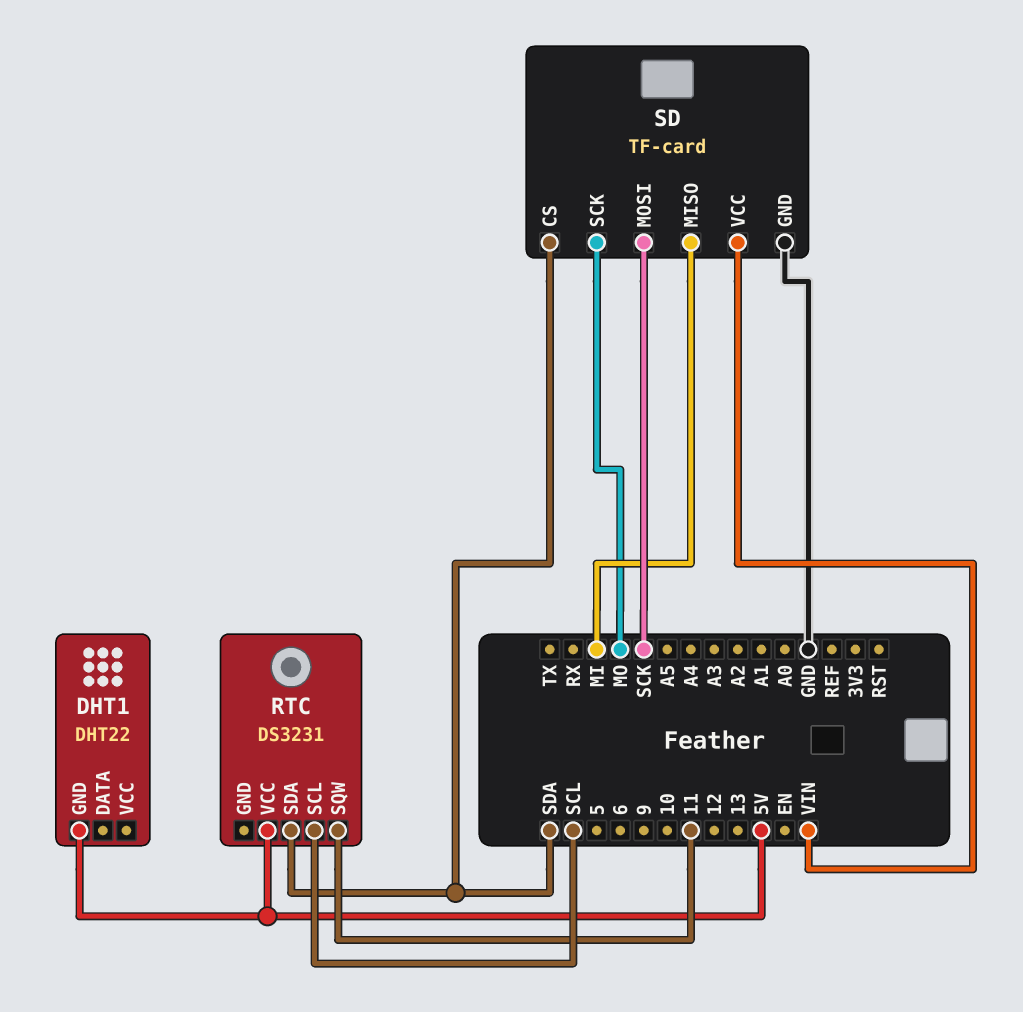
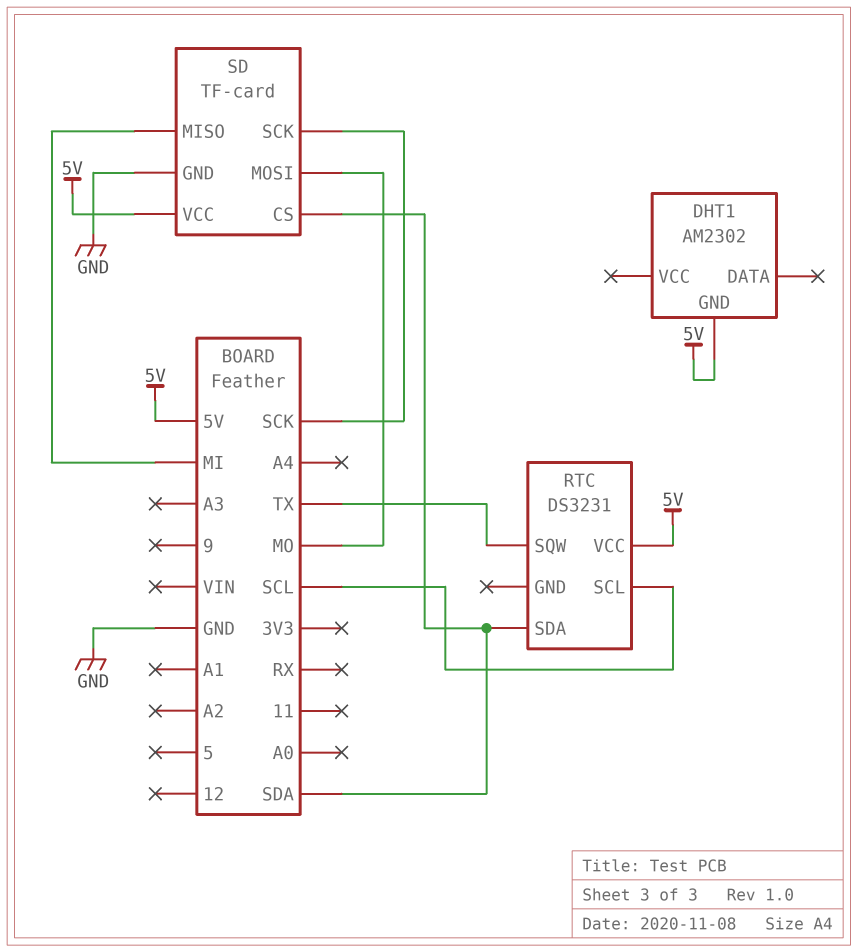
DHT1: DHT22 -> AM2302
RTC pin SQW: 11 -> TX
SD pin MOSI: SCK -> MO
SD pin SCK: MO -> SCK
SD pin VCC: VIN -> 5V

